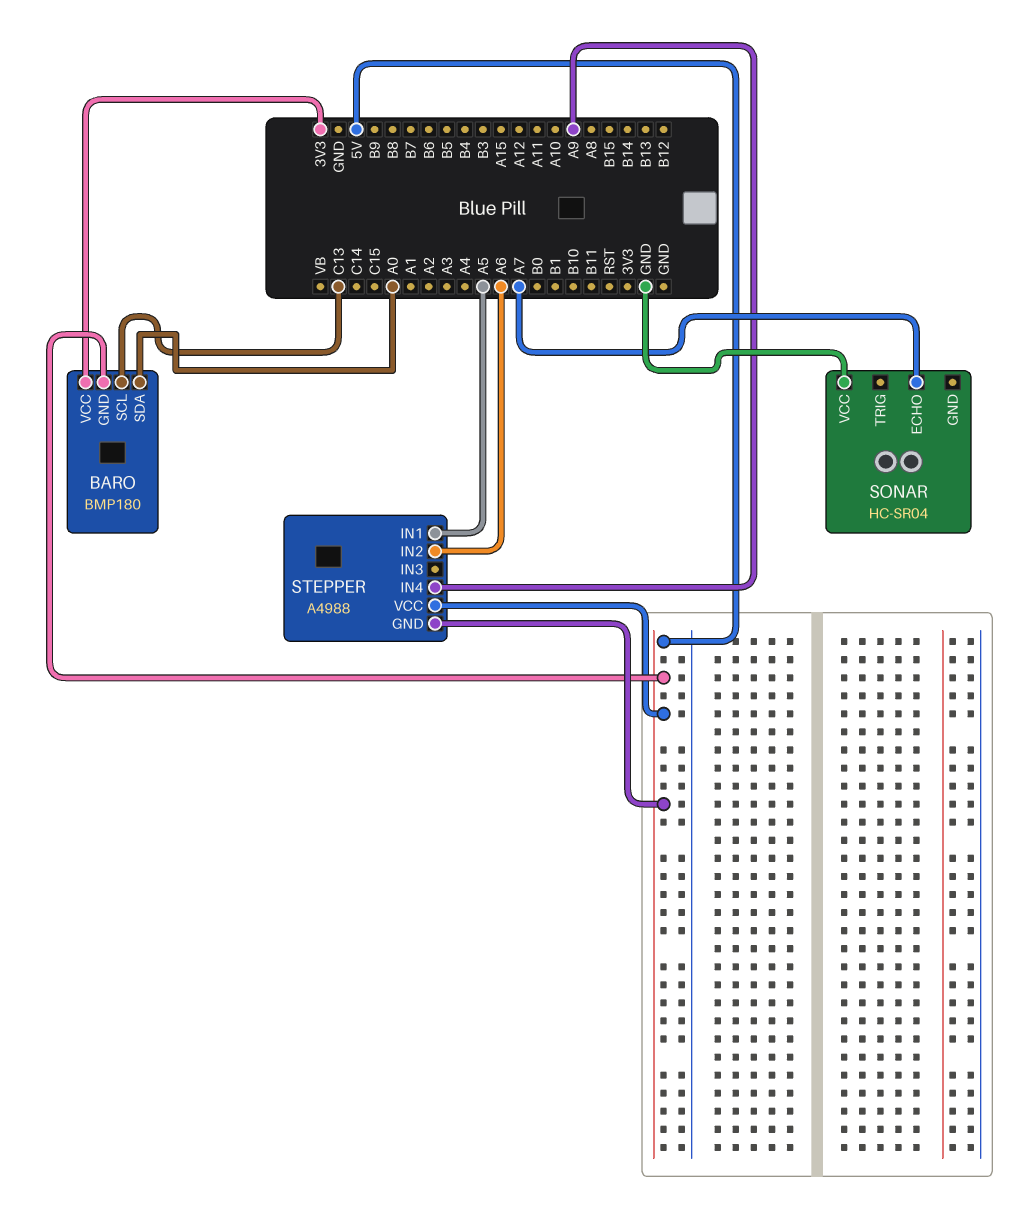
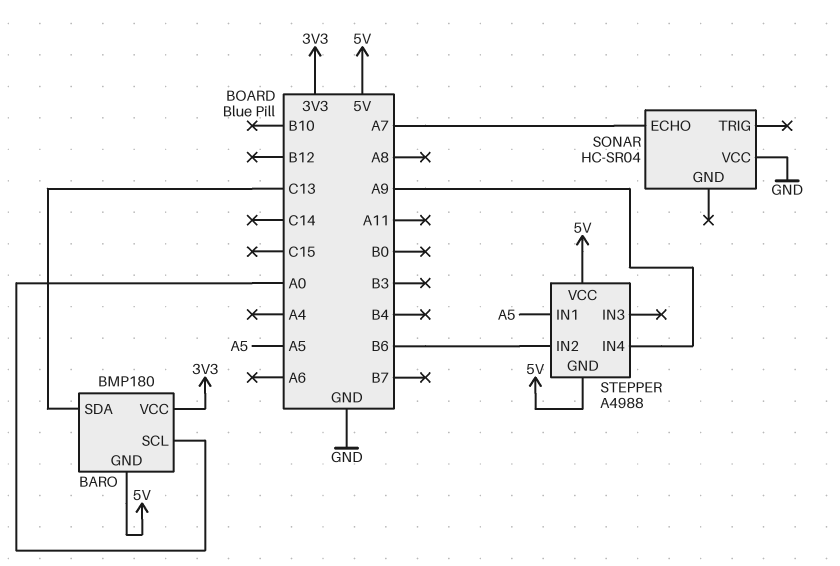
BARO pin SCL: C13 -> A0
BARO pin SDA: A0 -> C13
STEPPER pin IN2: A6 -> B6

